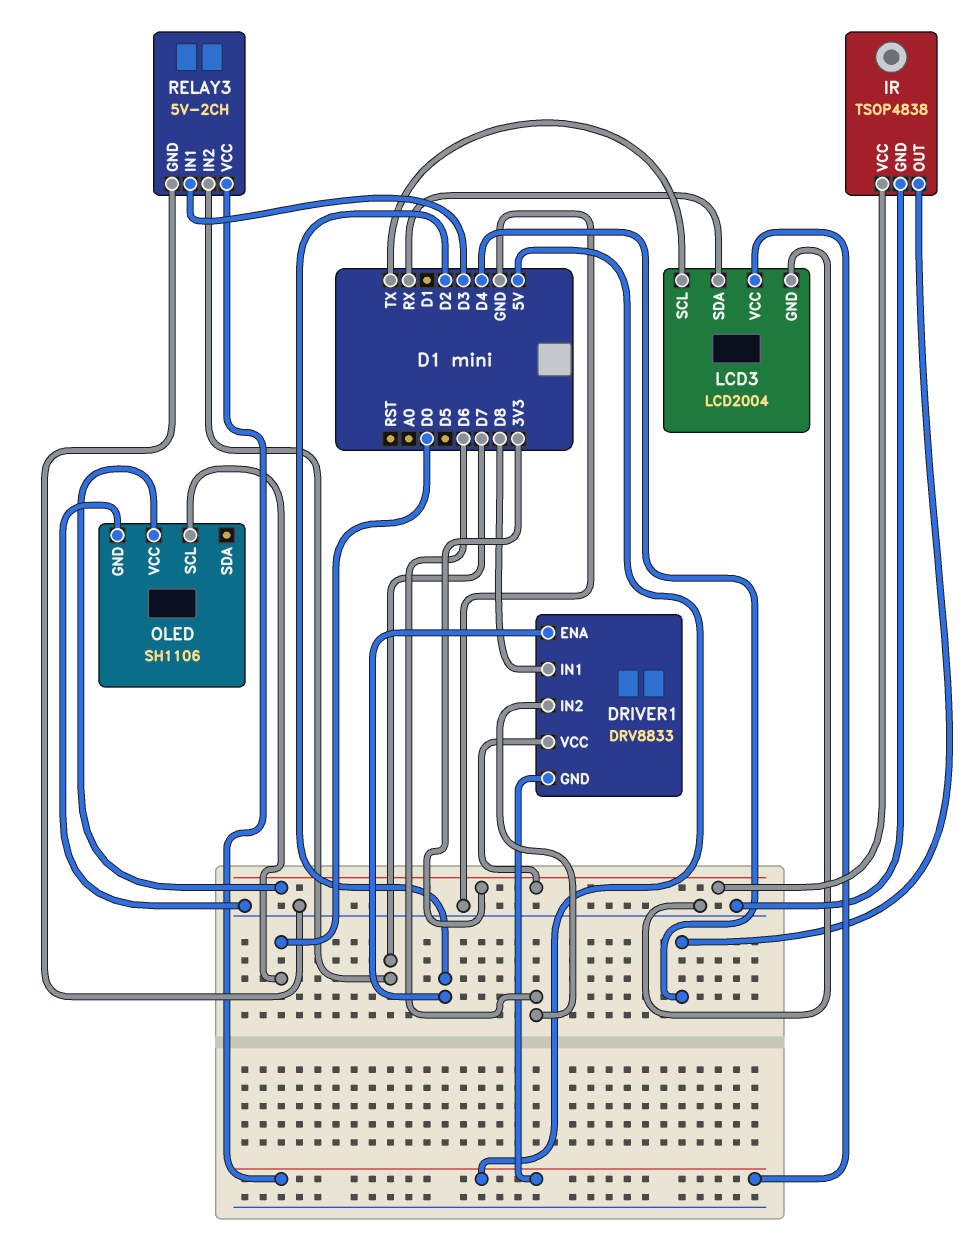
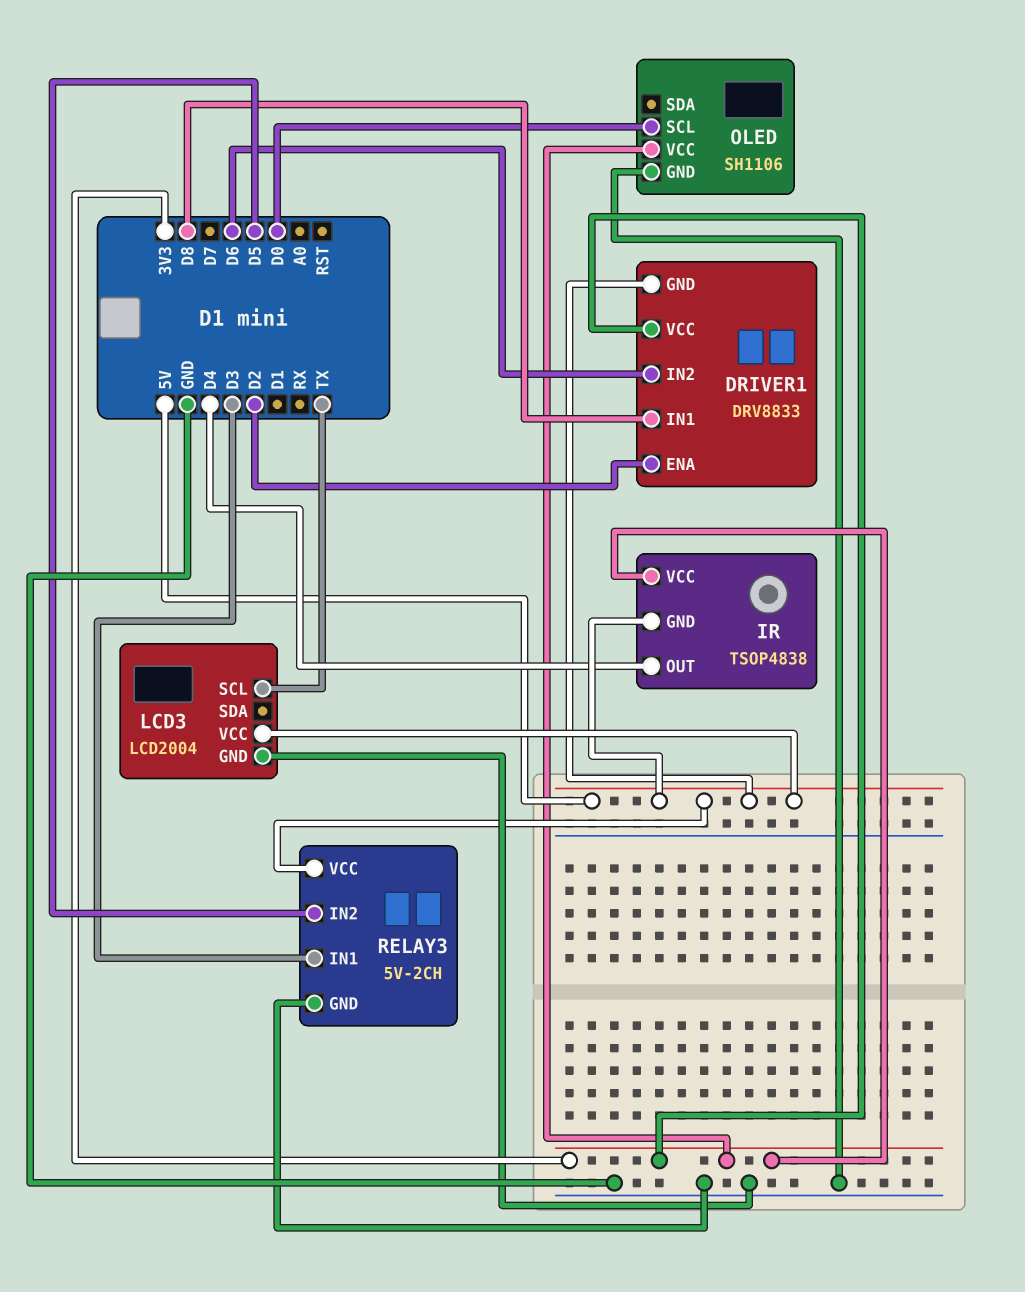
IR pin GND: GND -> 5V
LCD3 pin SDA: RX -> none
RELAY3 pin IN2: D7 -> D5

